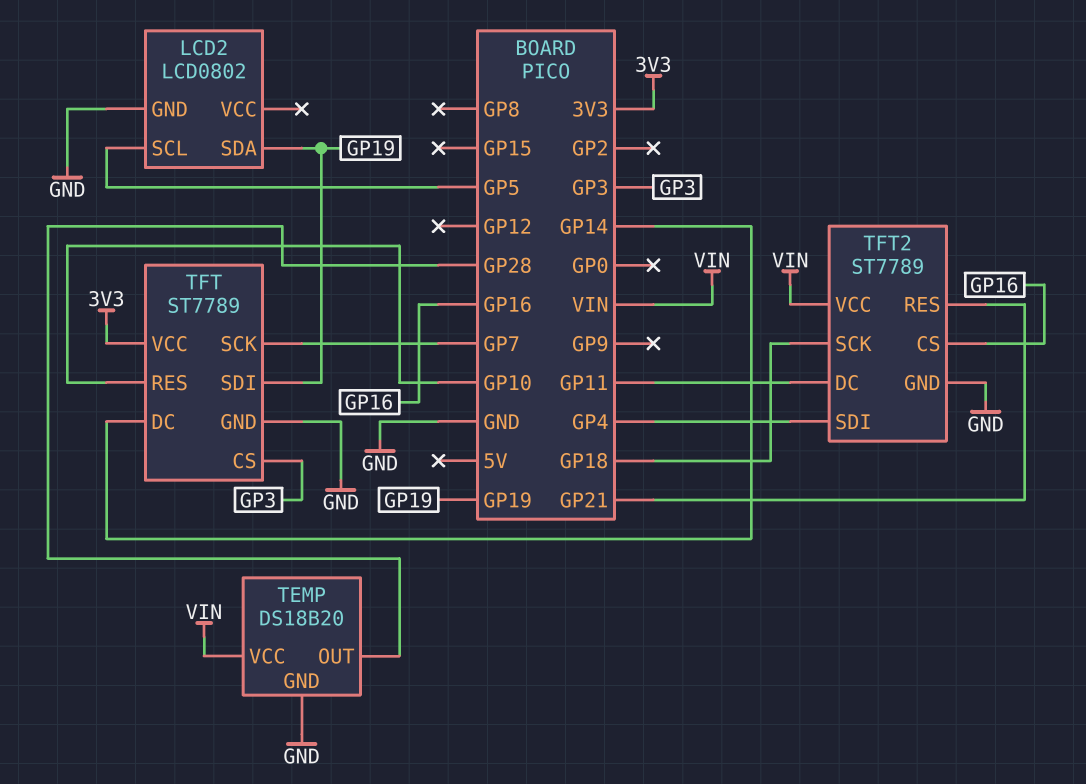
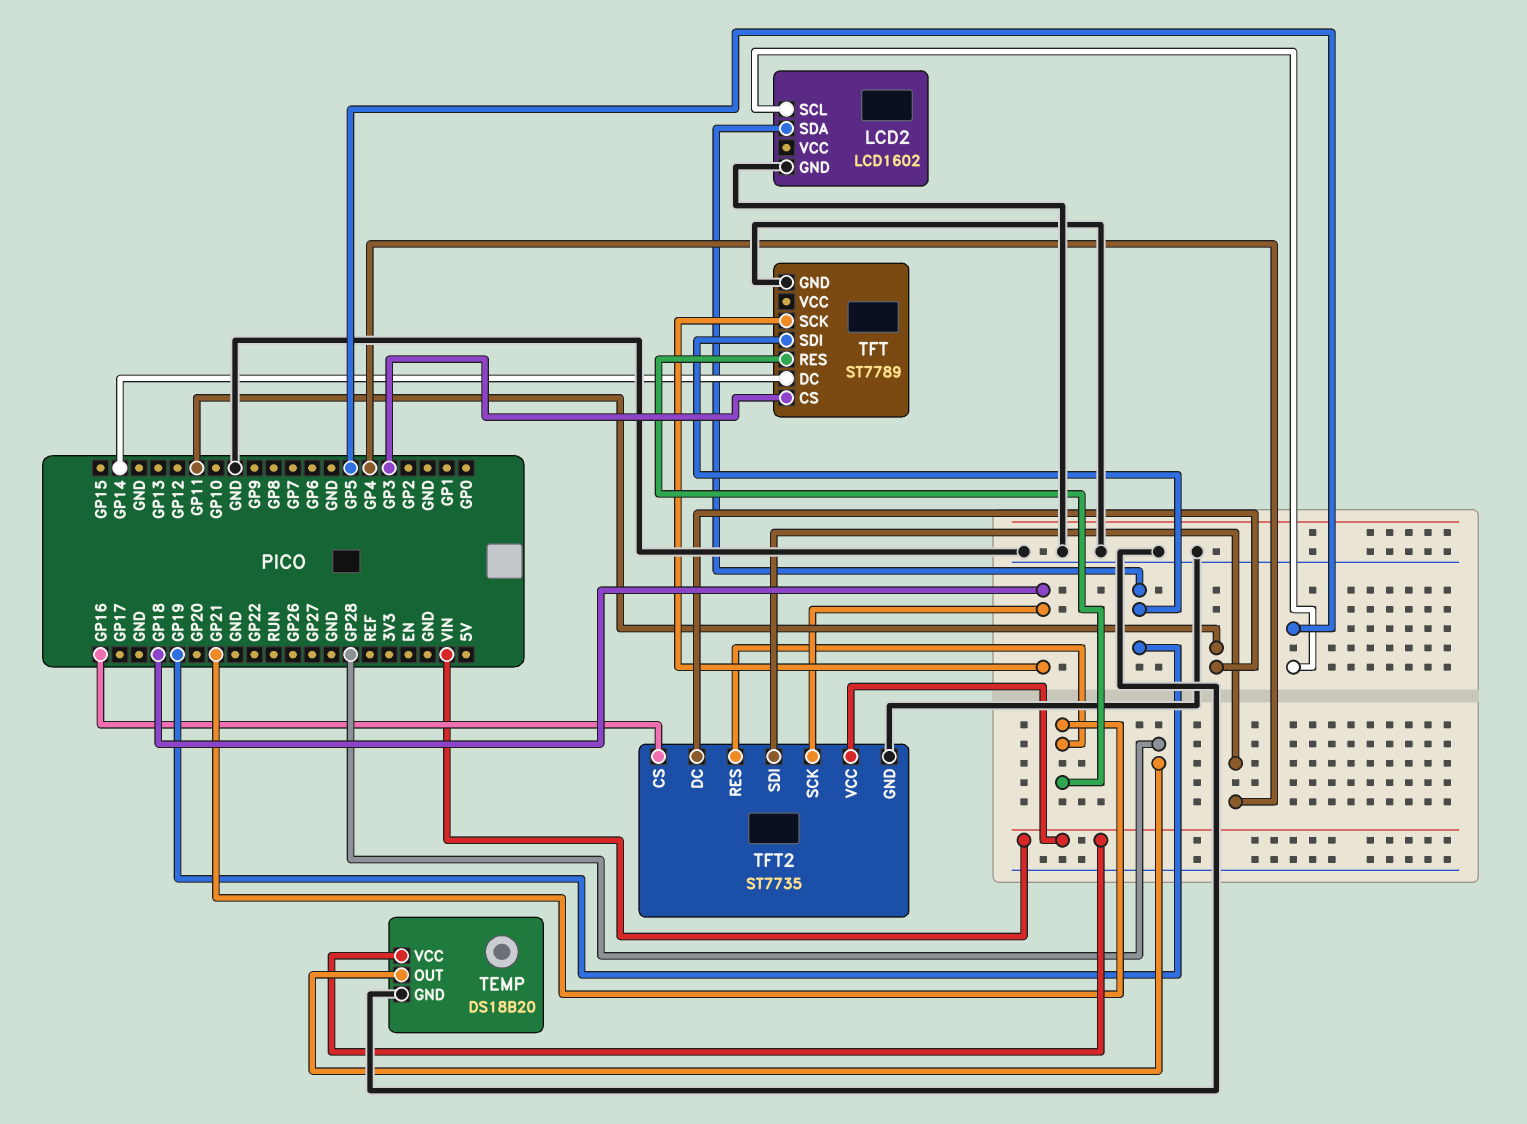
LCD2: LCD0802 -> LCD1602
TFT pin RES: GP10 -> GP21
TFT pin SCK: GP7 -> GP18
TFT pin VCC: 3V3 -> none
TFT2: ST7789 -> ST7735

